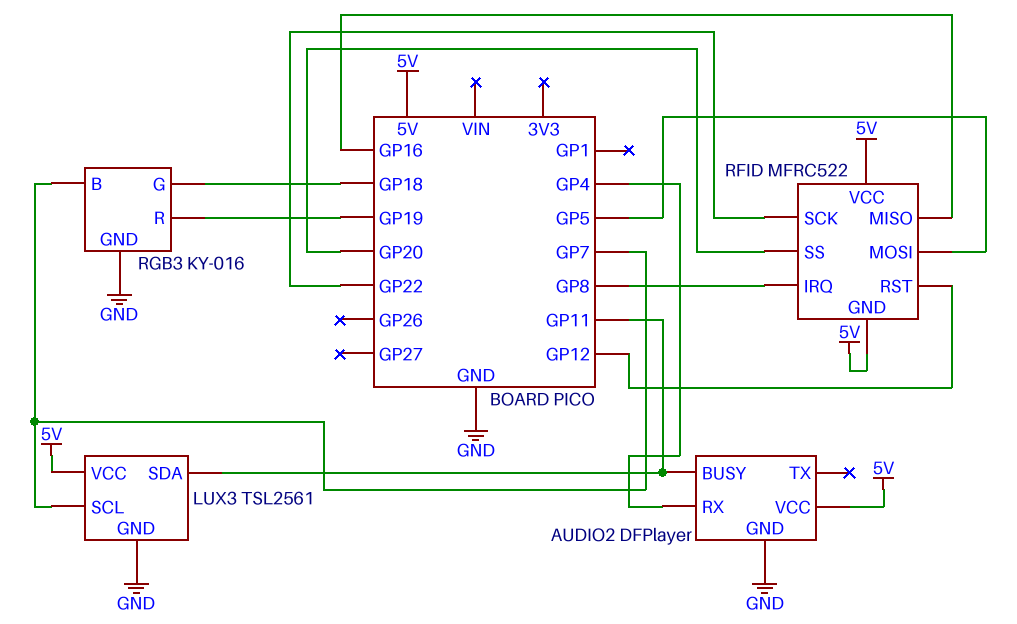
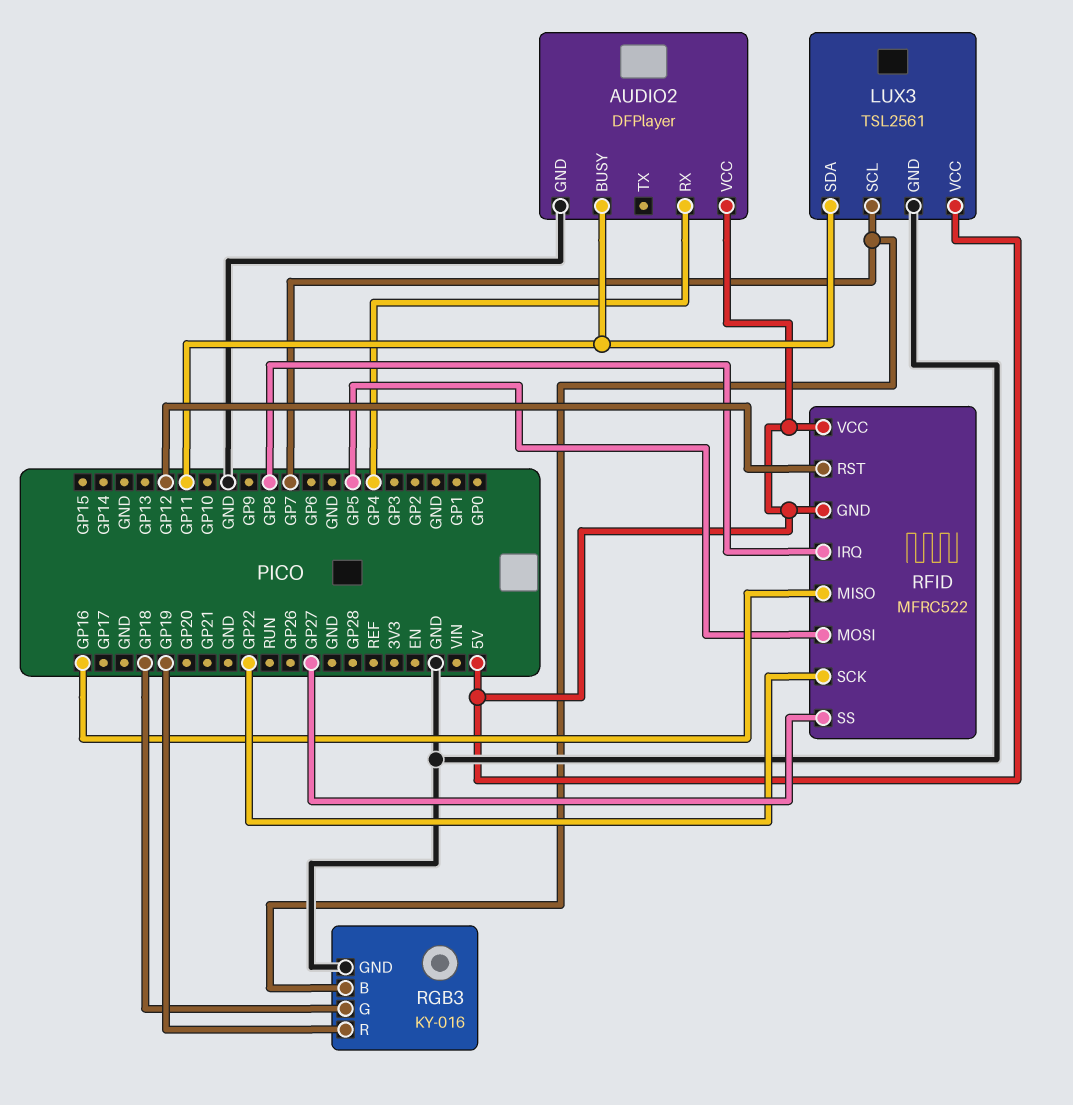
RFID pin SS: GP20 -> GP27

